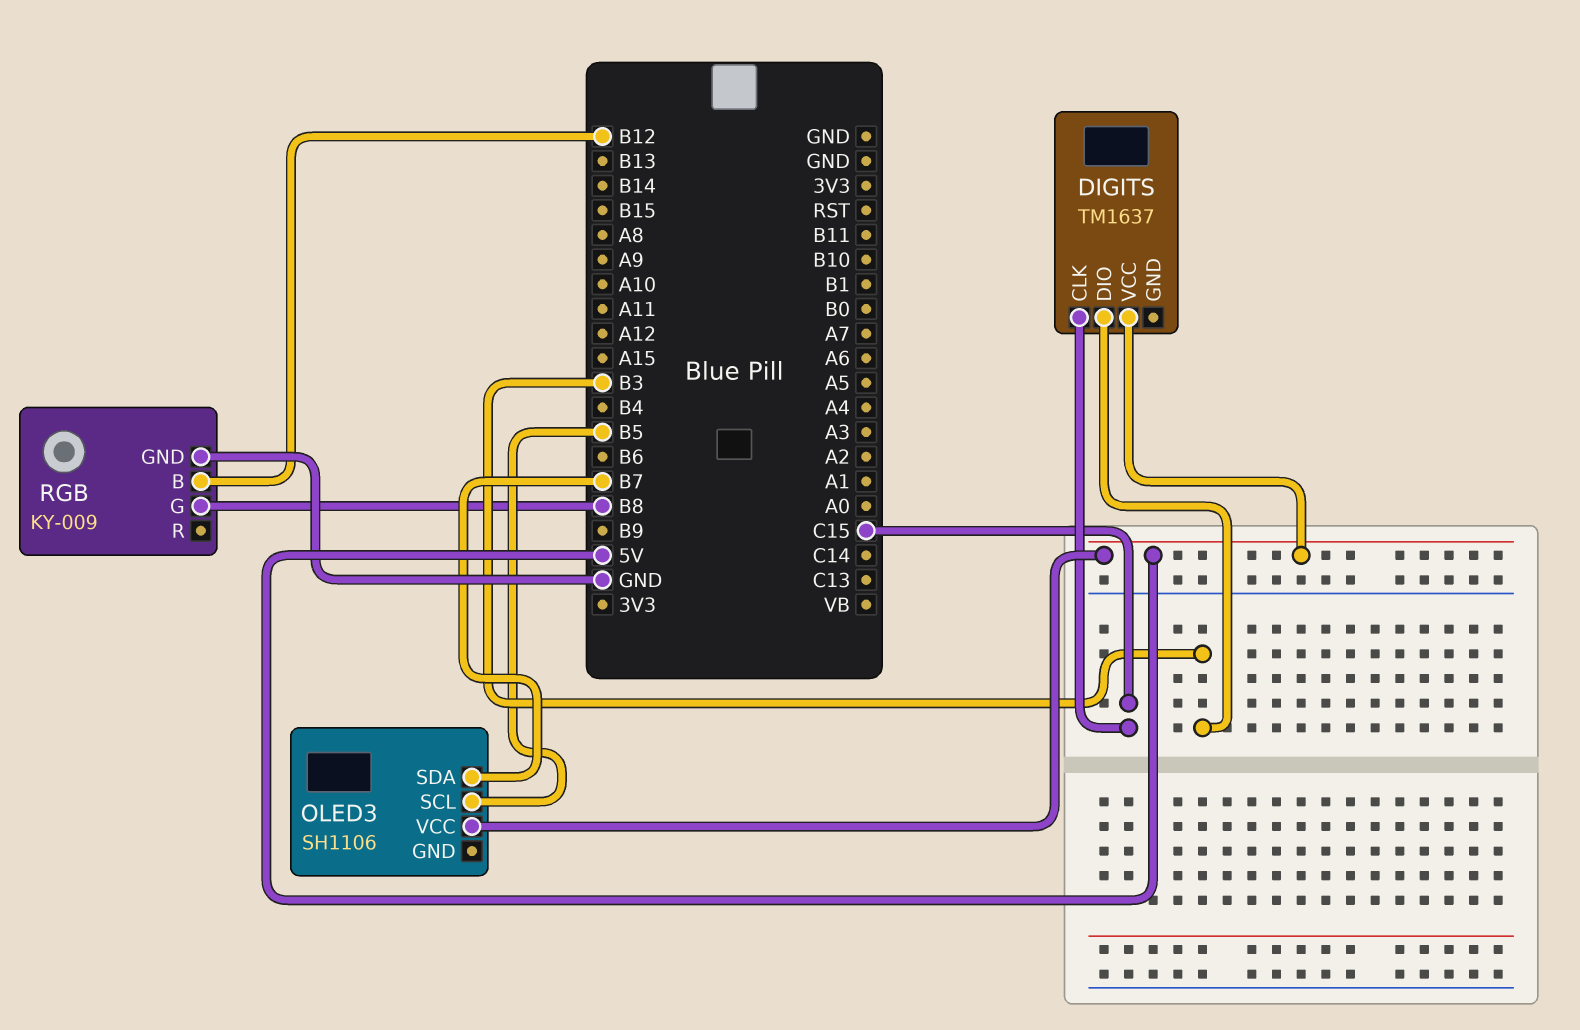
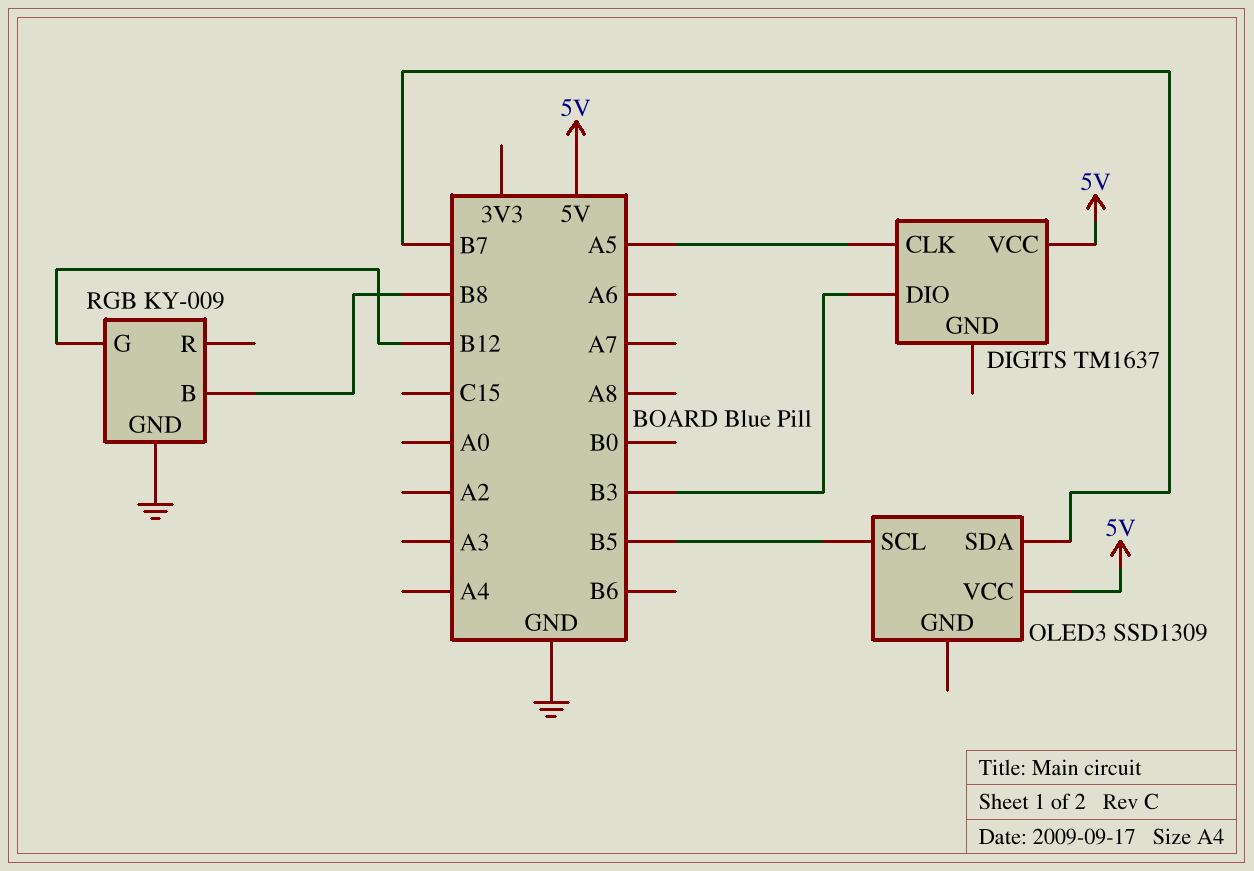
DIGITS pin CLK: C15 -> A5
OLED3: SH1106 -> SSD1309
RGB pin B: B12 -> B8
RGB pin G: B8 -> B12

